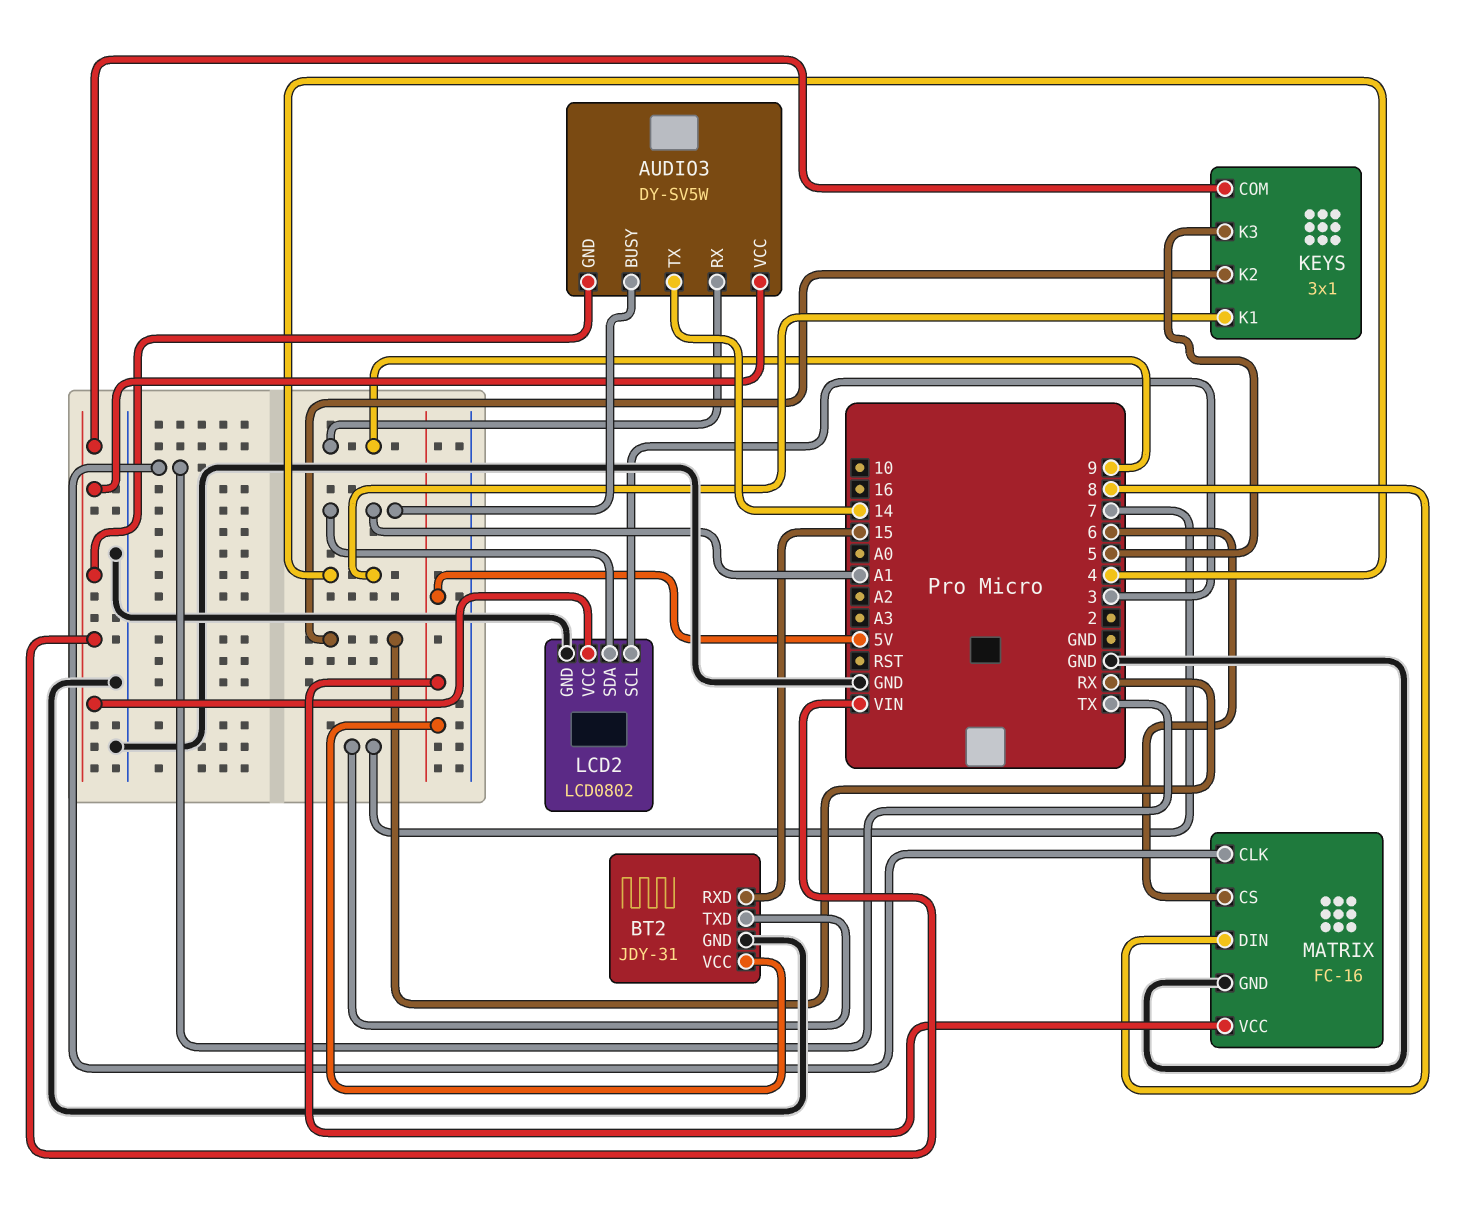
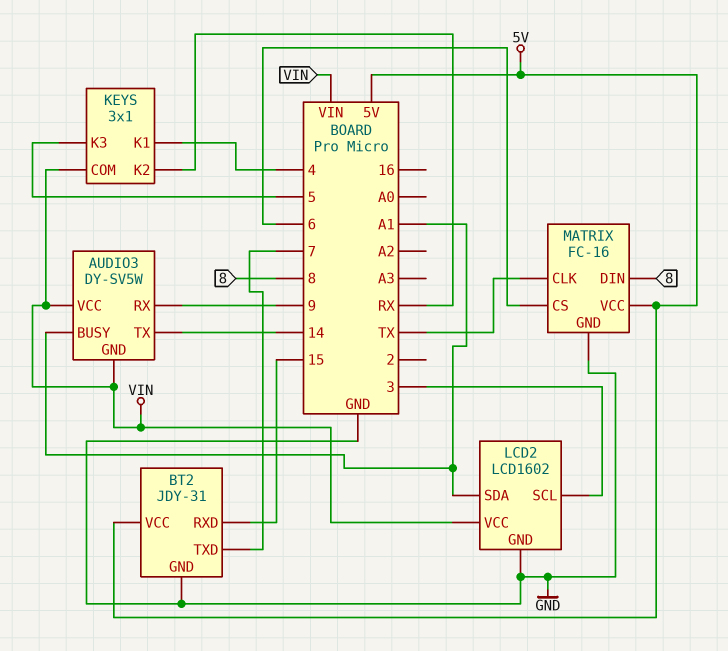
LCD2: LCD0802 -> LCD1602

